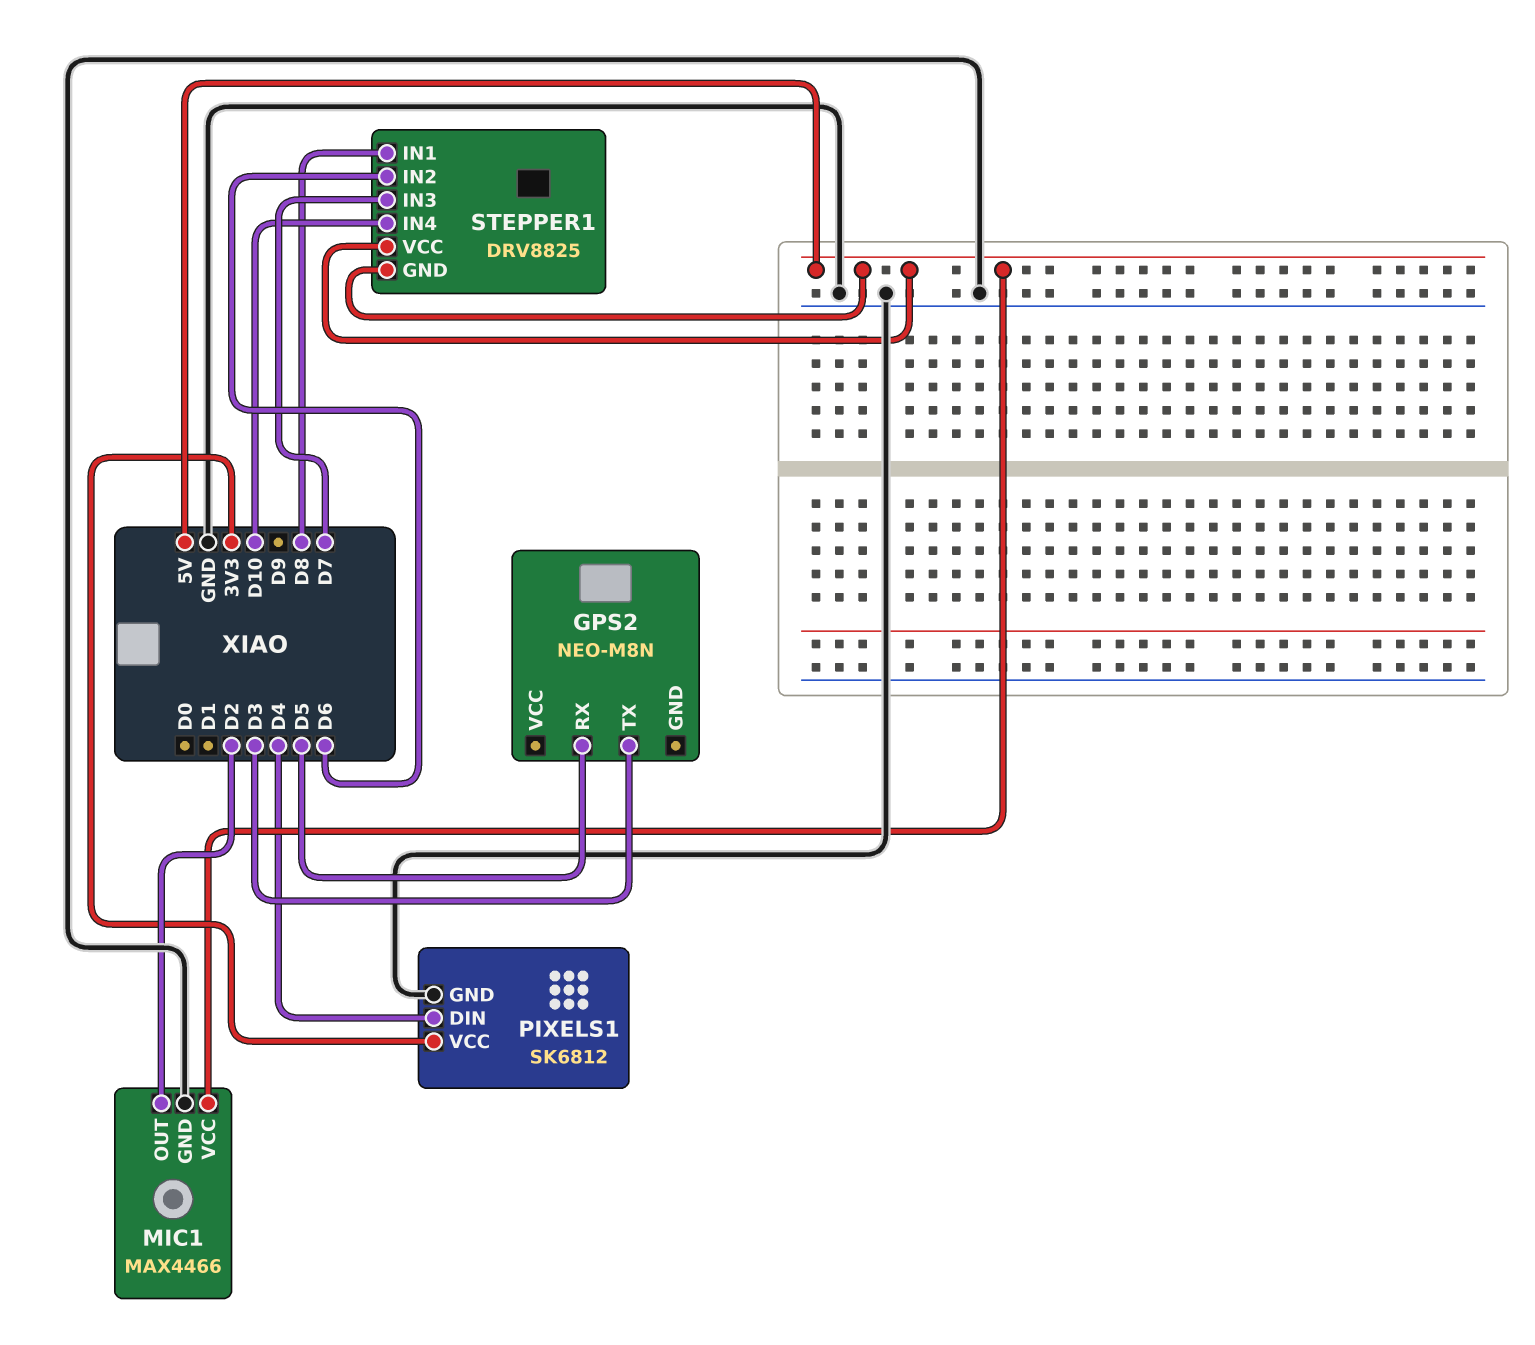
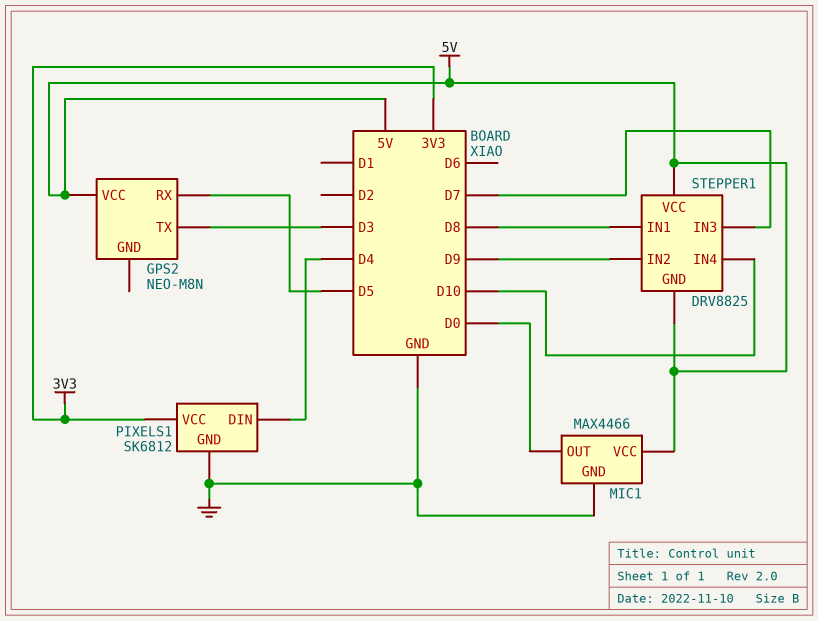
GPS2 pin VCC: none -> 5V
MIC1 pin OUT: D2 -> D0
STEPPER1 pin IN2: D6 -> D9

